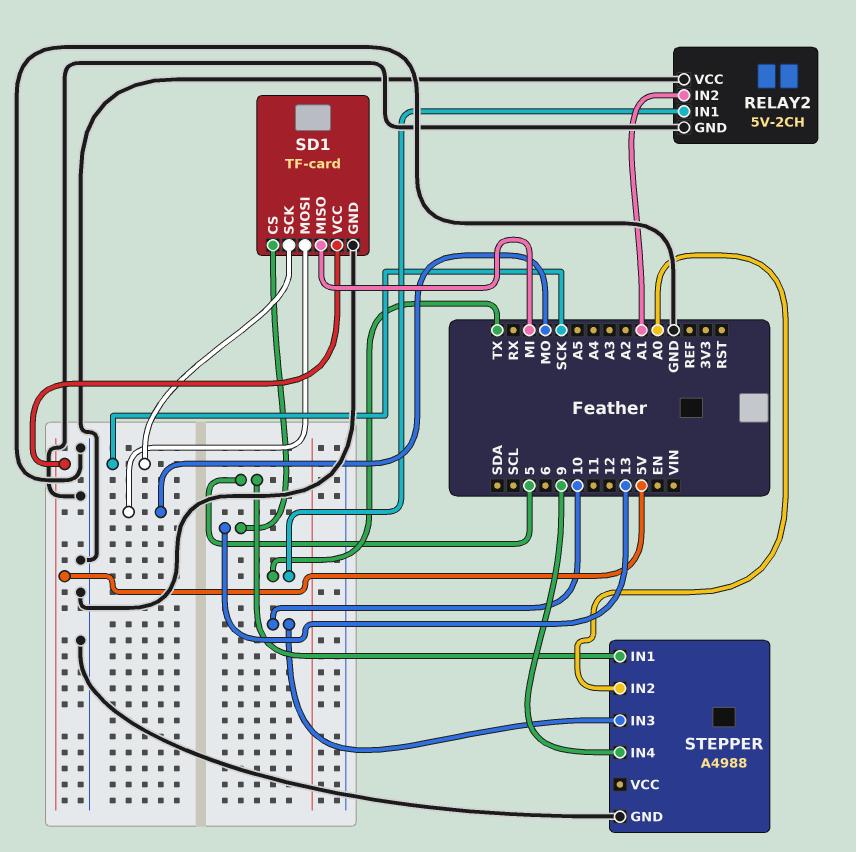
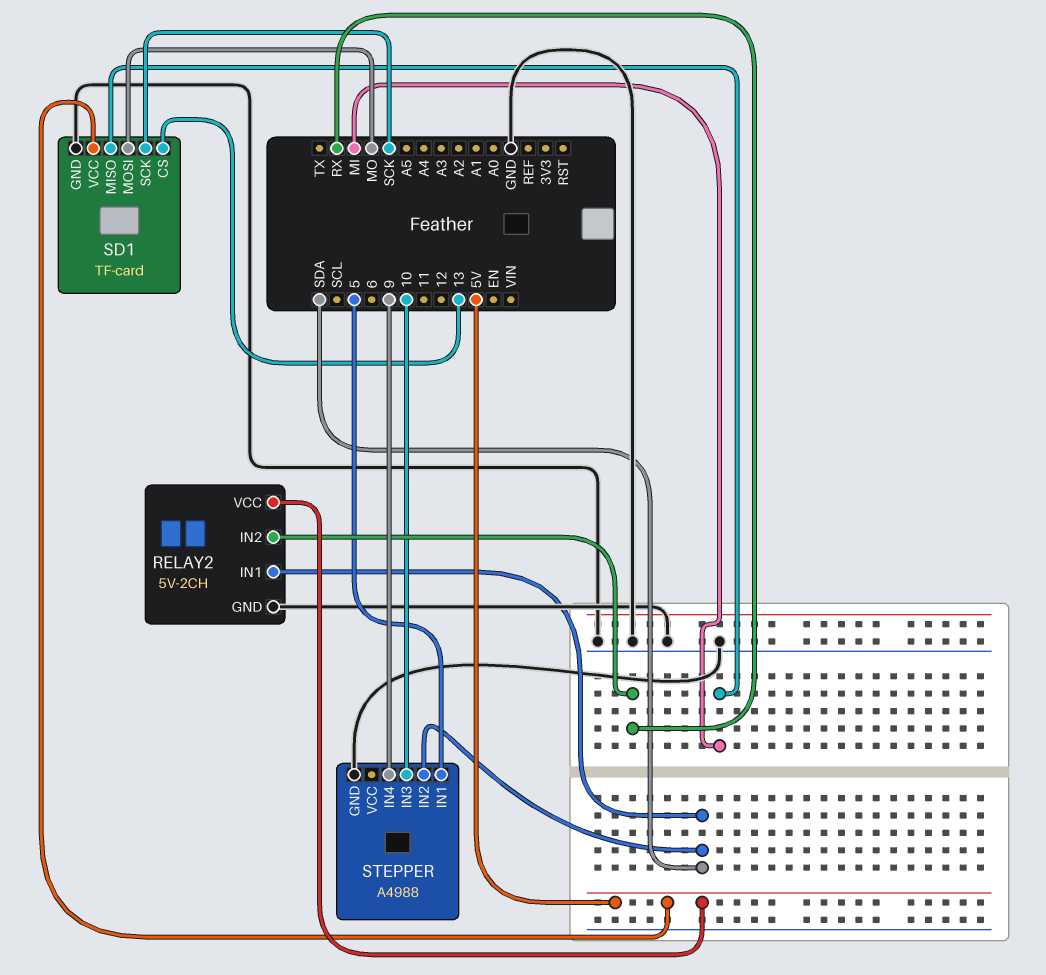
RELAY2 pin IN1: TX -> SDA
RELAY2 pin IN2: A1 -> RX
RELAY2 pin VCC: GND -> 5V
STEPPER pin IN2: A0 -> SDA

